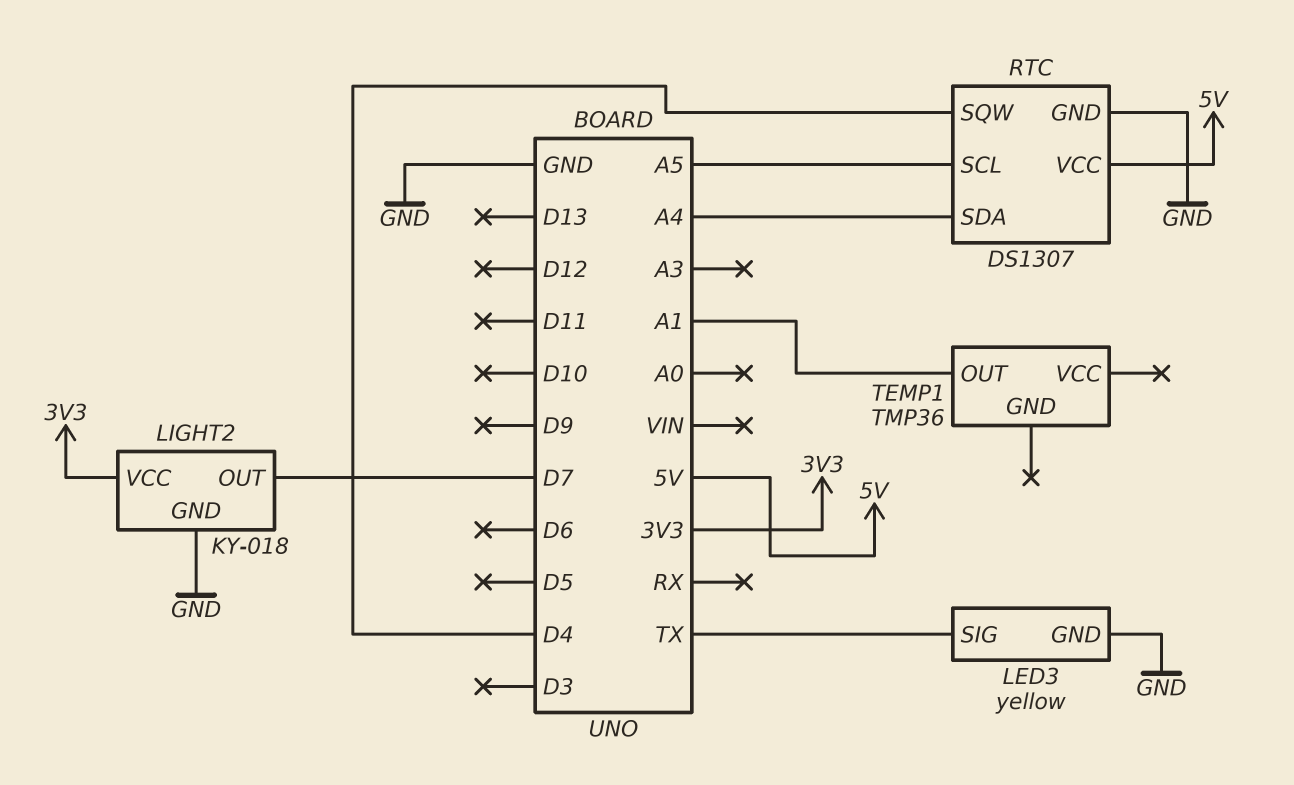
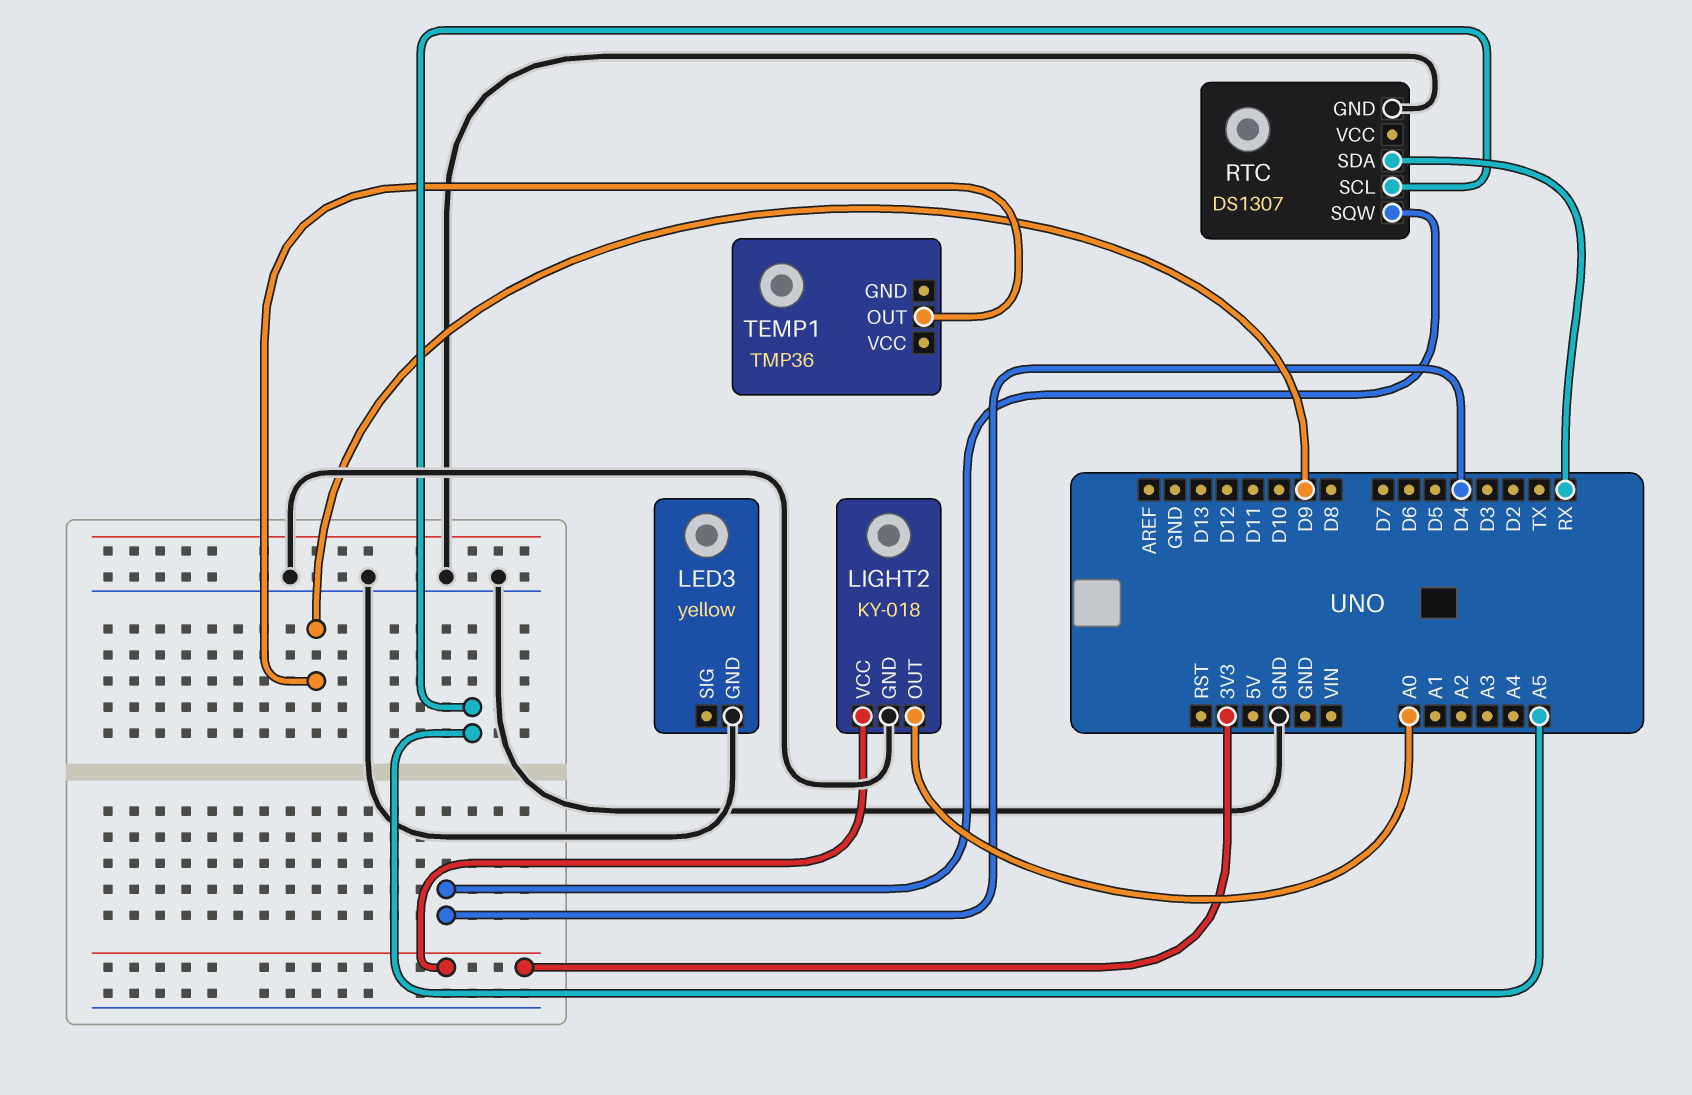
LED3 pin SIG: TX -> none
LIGHT2 pin OUT: D7 -> A0
RTC pin SDA: A4 -> RX
RTC pin VCC: 5V -> none
TEMP1 pin OUT: A1 -> D9

